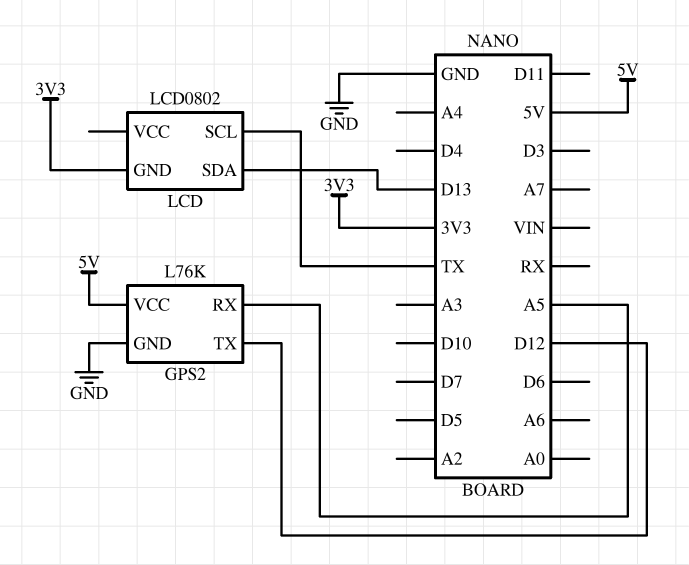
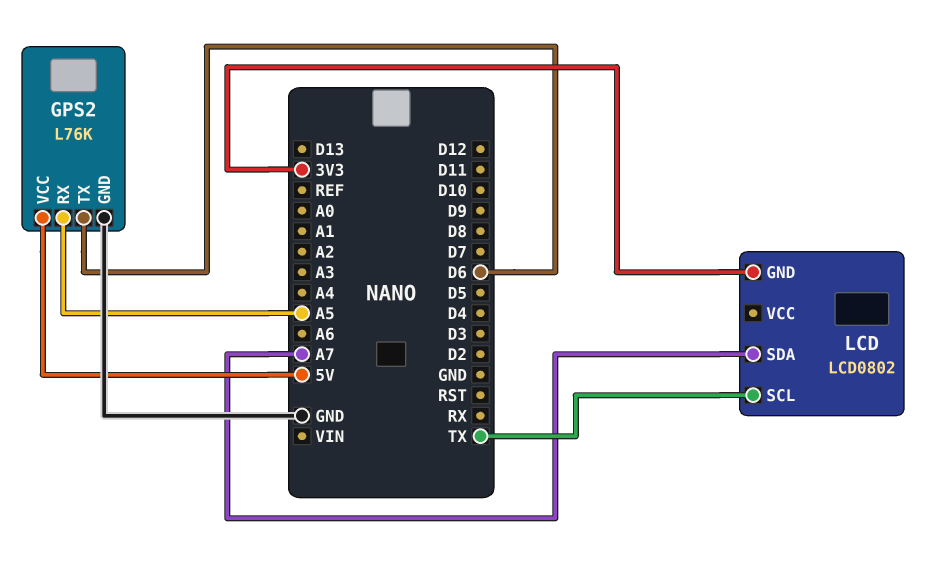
GPS2 pin TX: D12 -> D6
LCD pin SDA: D13 -> A7

